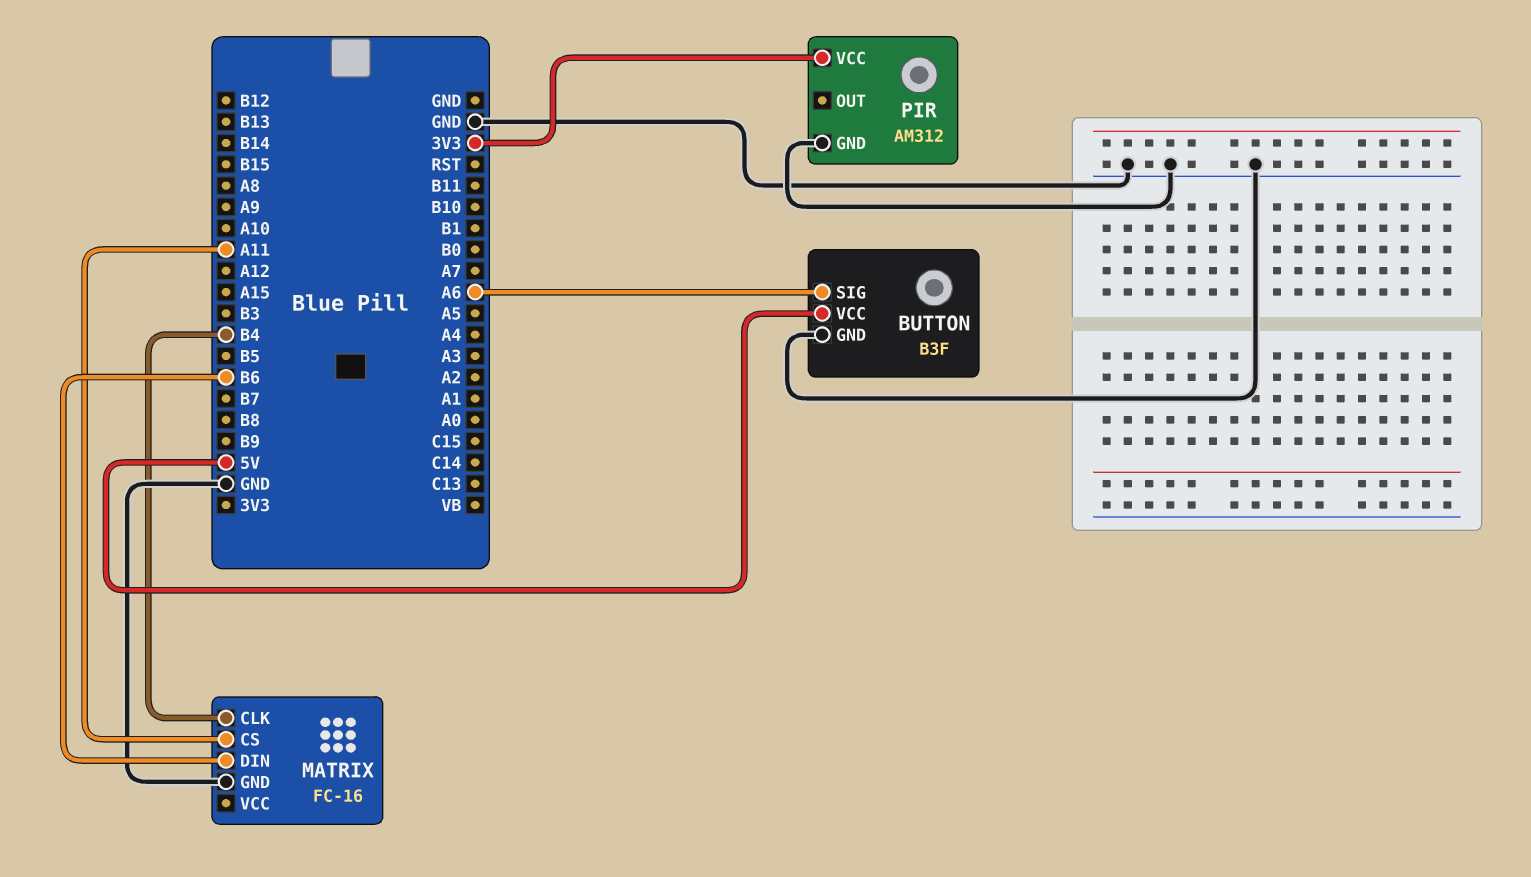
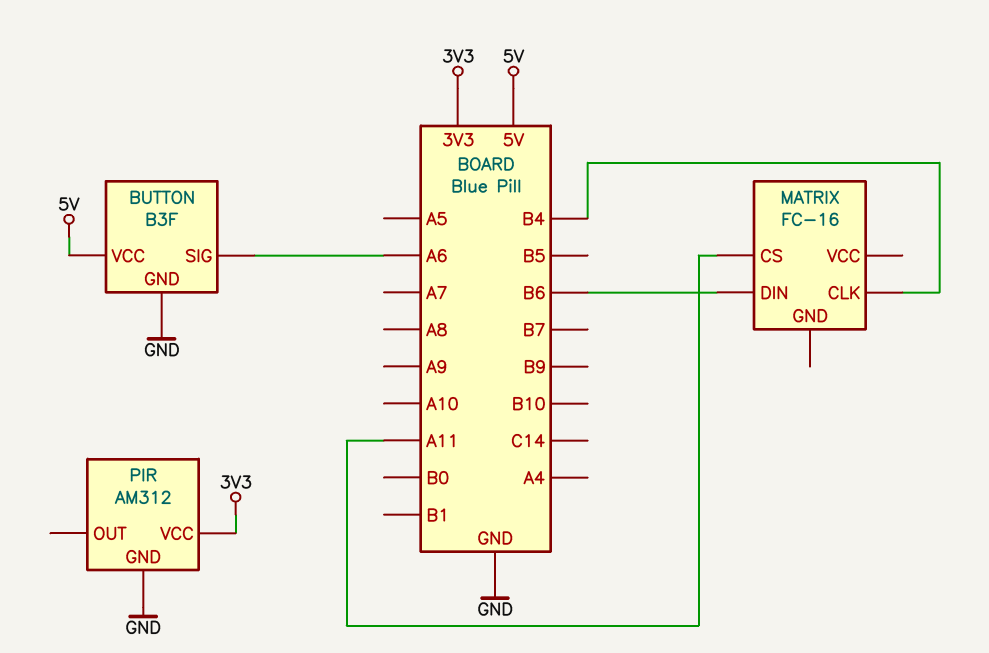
MATRIX pin GND: GND -> none

